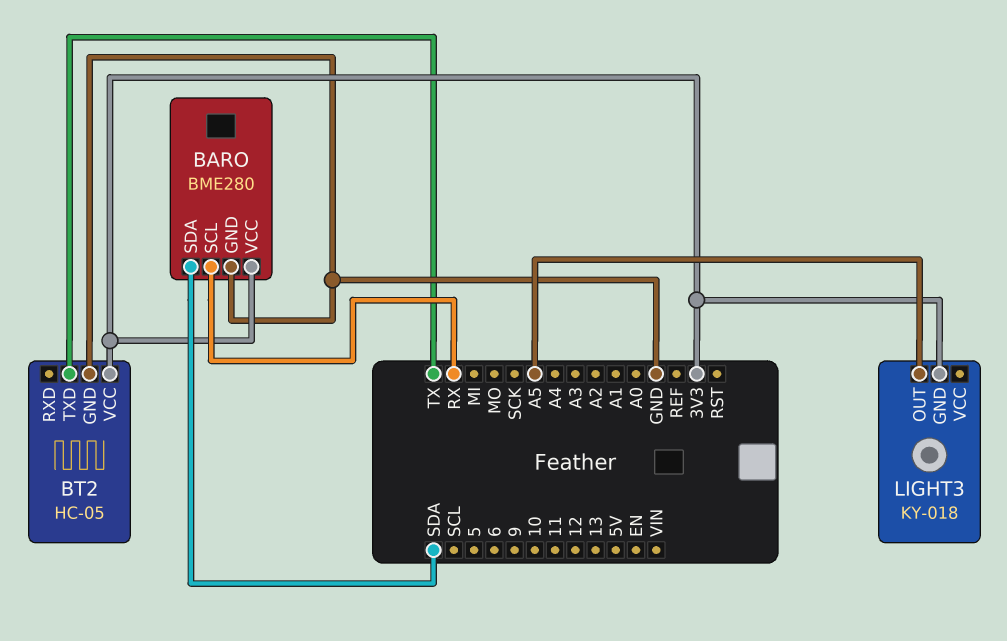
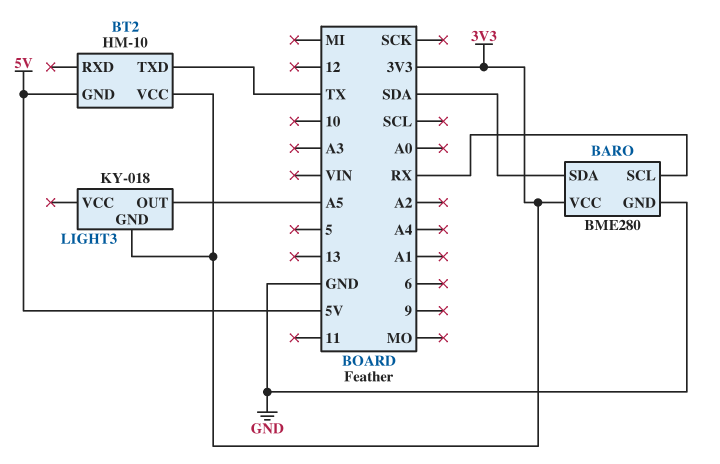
BT2: HC-05 -> HM-10
BT2 pin GND: GND -> 5V

